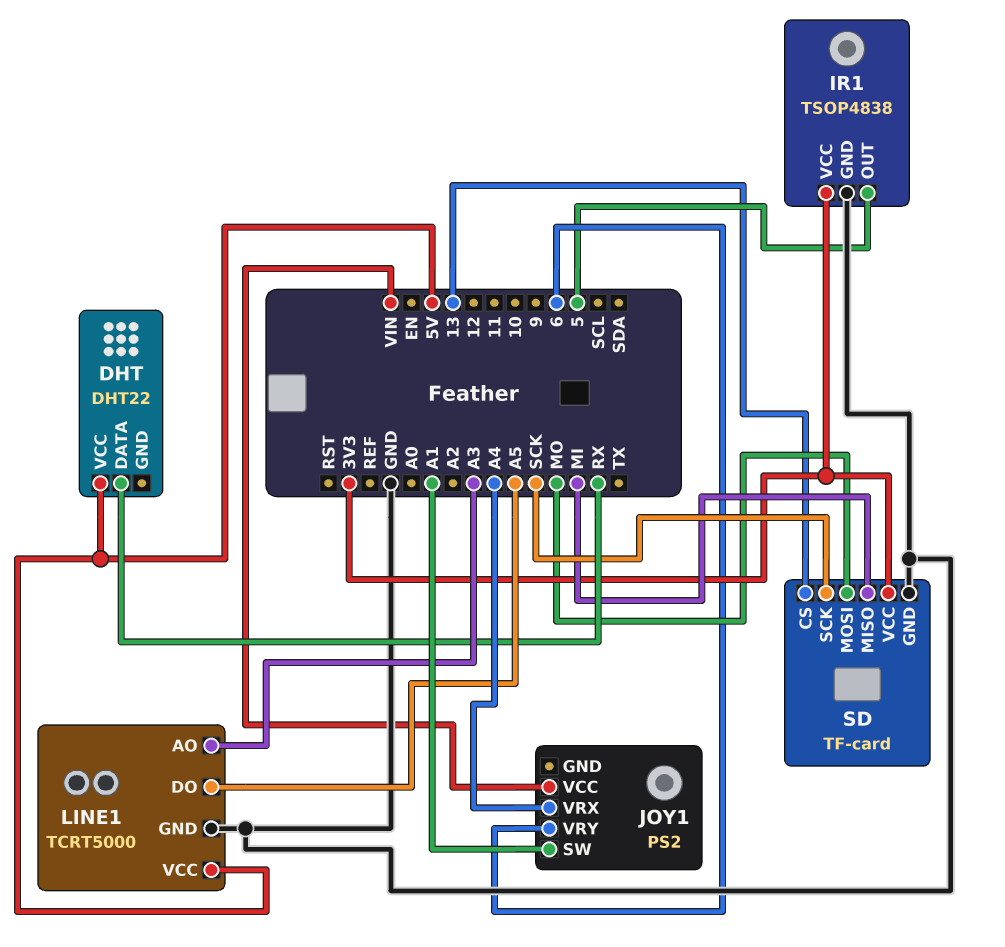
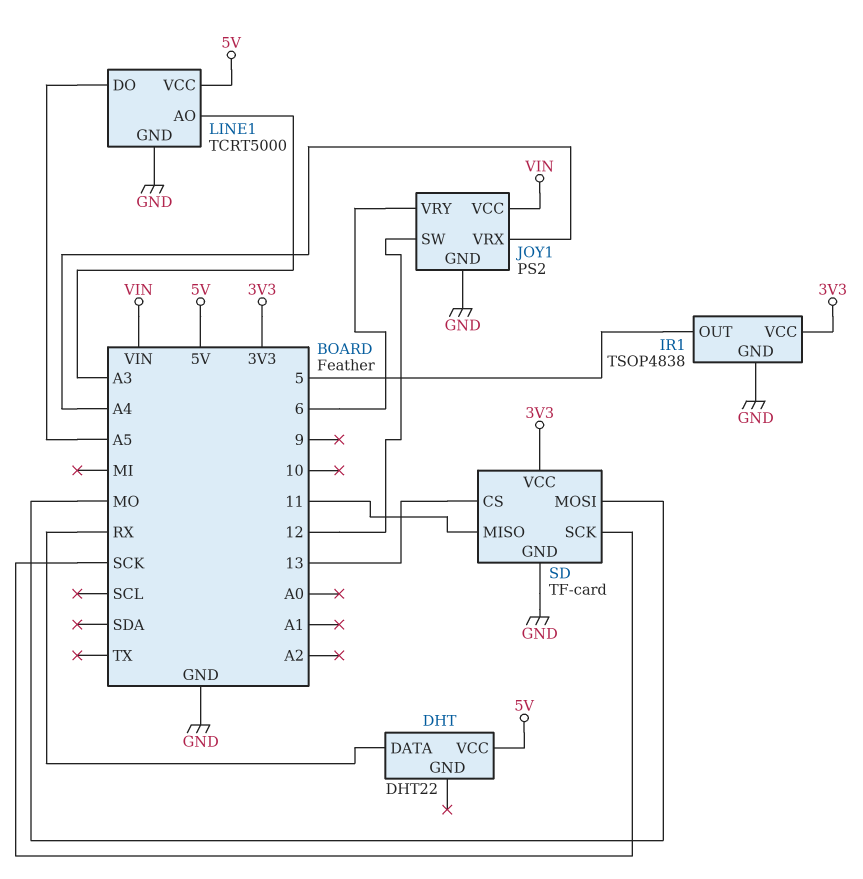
JOY1 pin GND: none -> GND
JOY1 pin SW: A1 -> 12
SD pin MISO: MI -> 11

